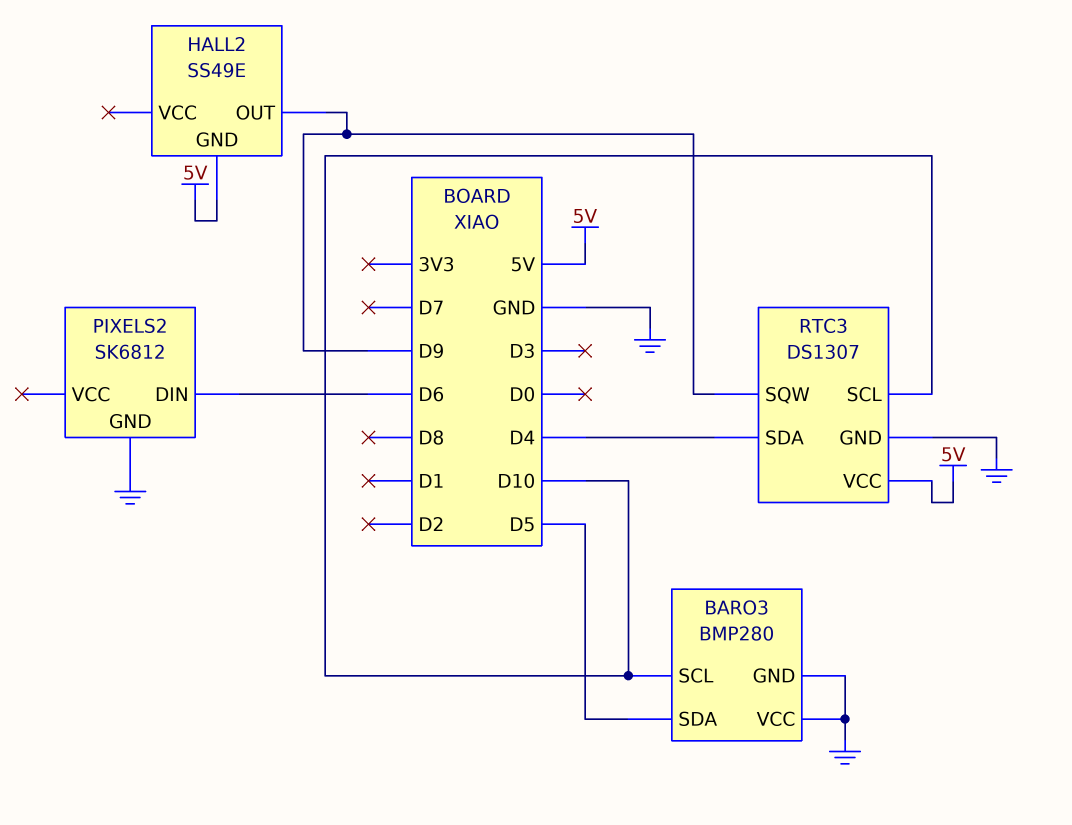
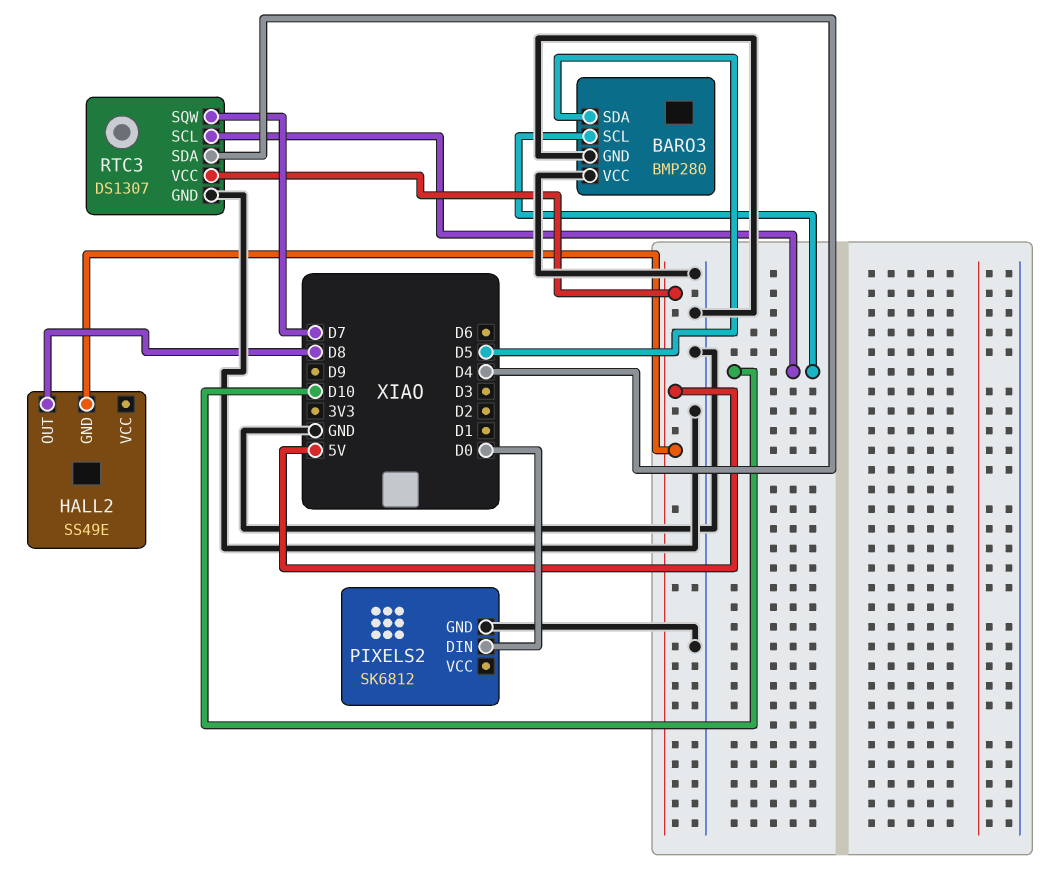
HALL2 pin OUT: D9 -> D8
PIXELS2 pin DIN: D6 -> D0
RTC3 pin SQW: D9 -> D7

